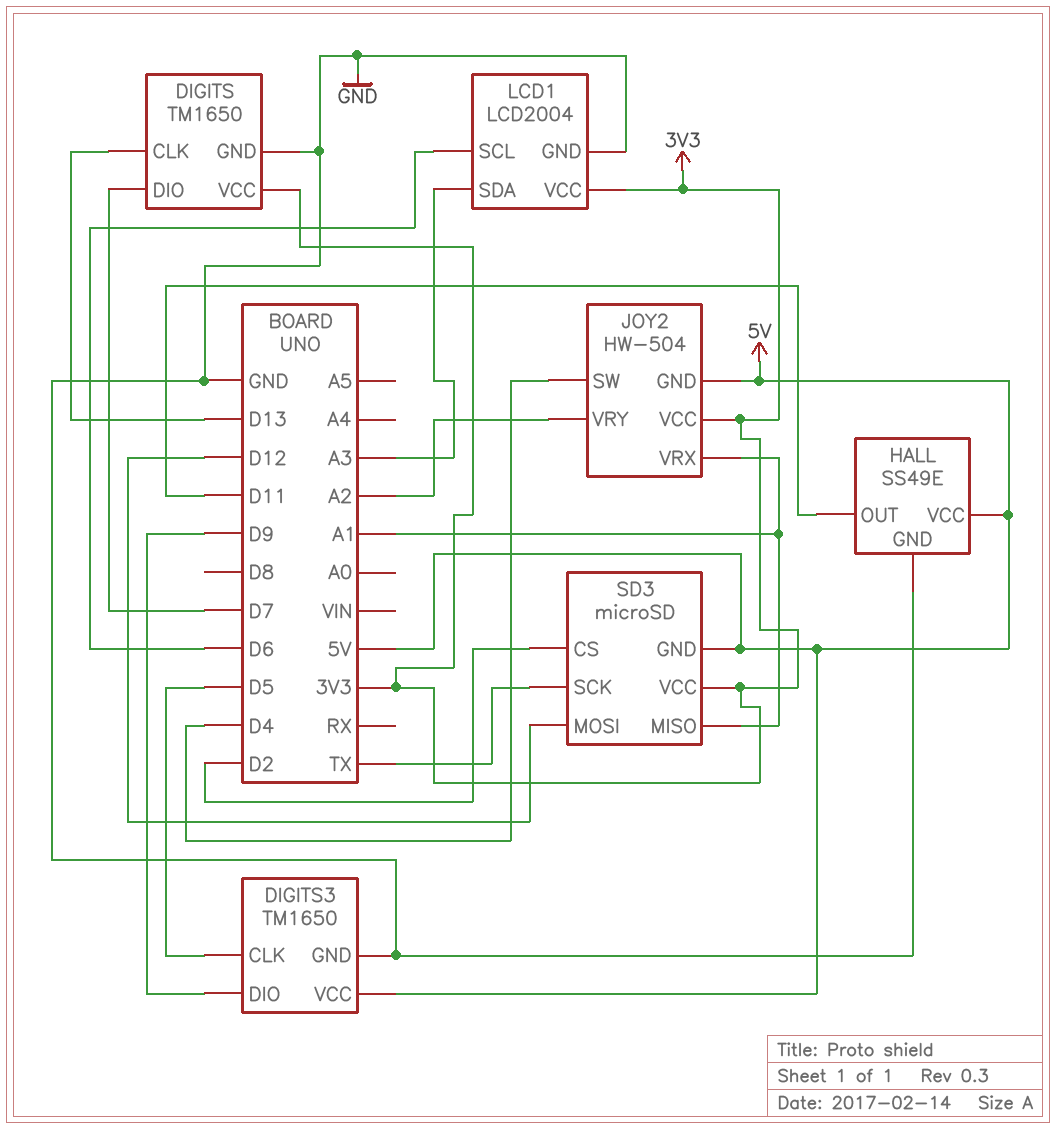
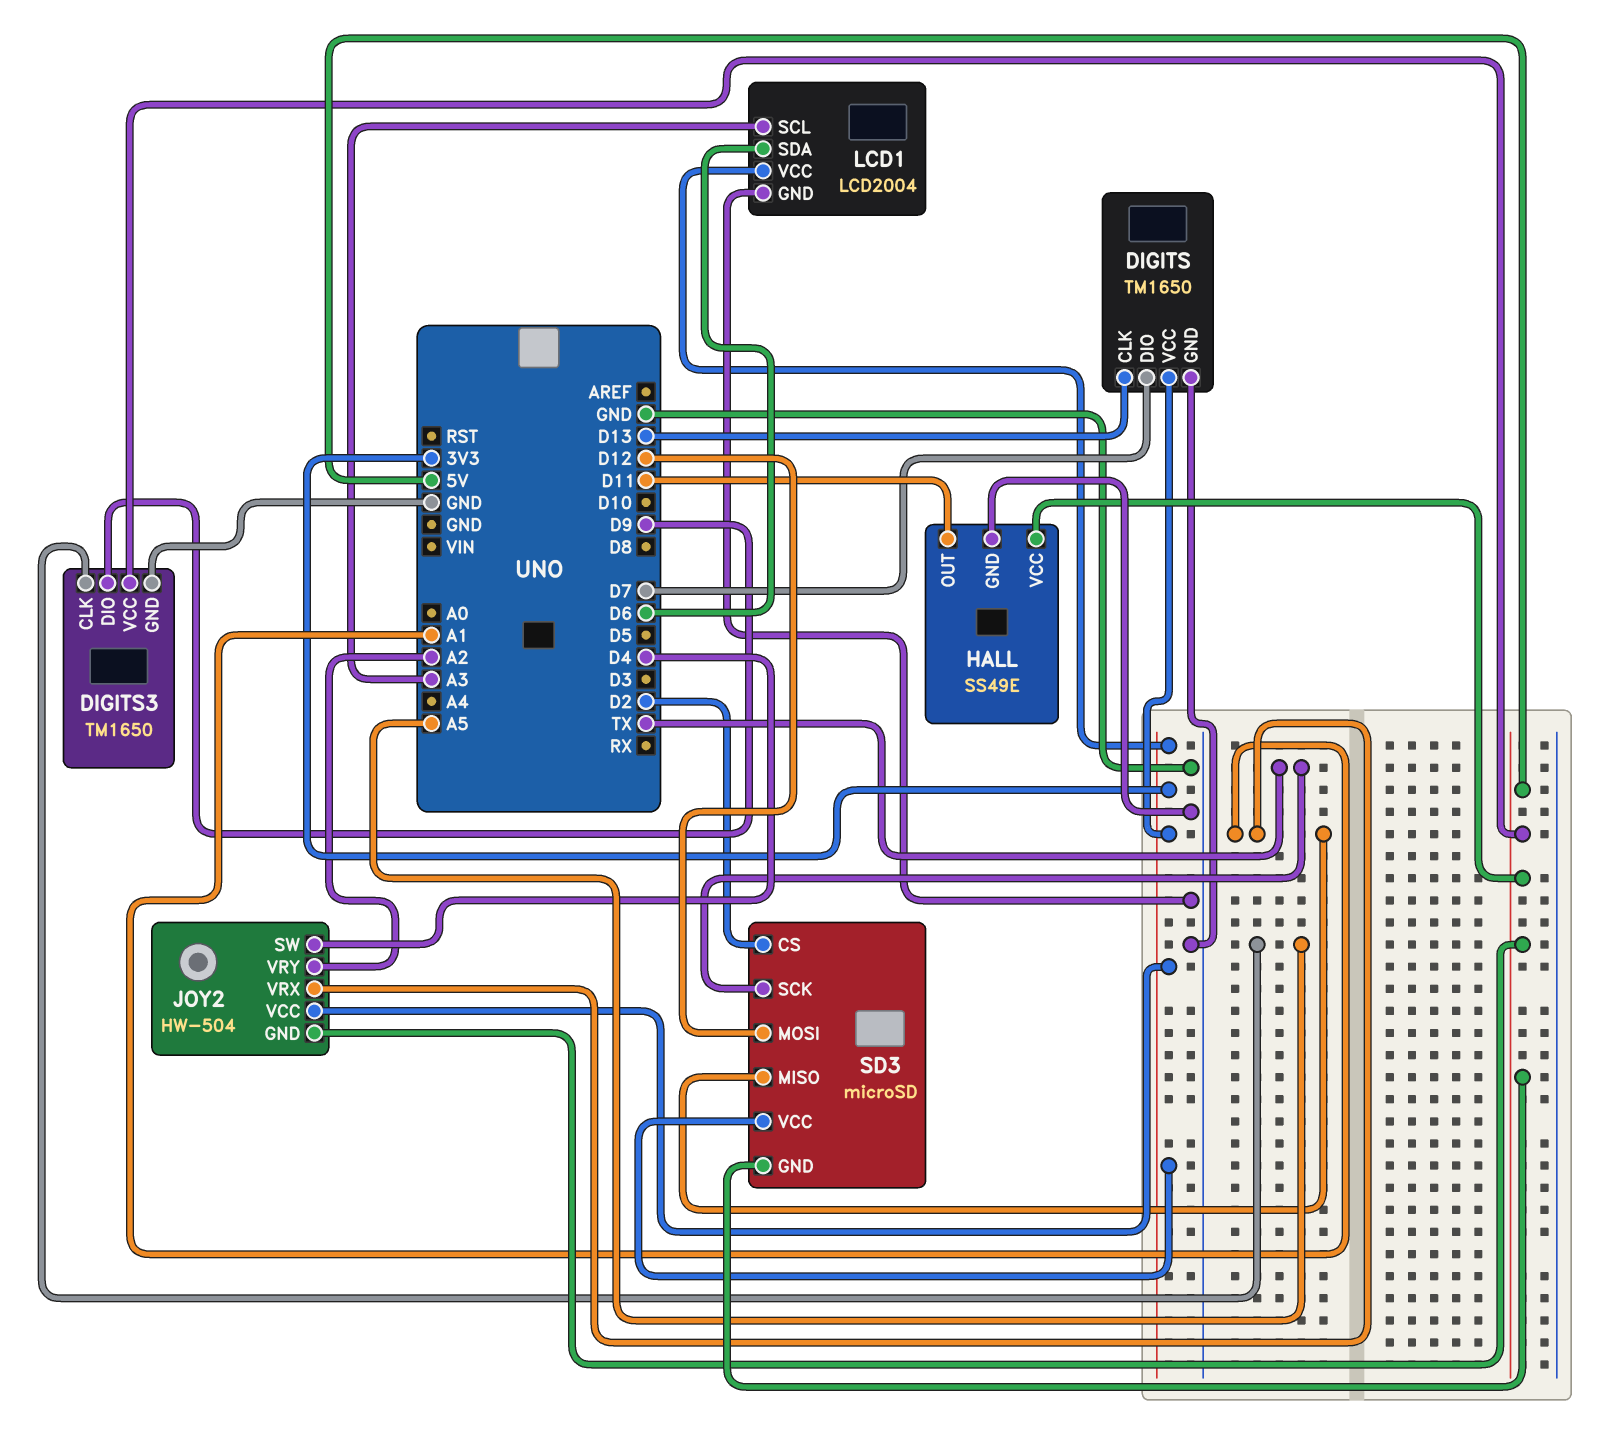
DIGITS3 pin CLK: D5 -> A5
LCD1 pin SCL: D6 -> A3
LCD1 pin SDA: A3 -> D6

